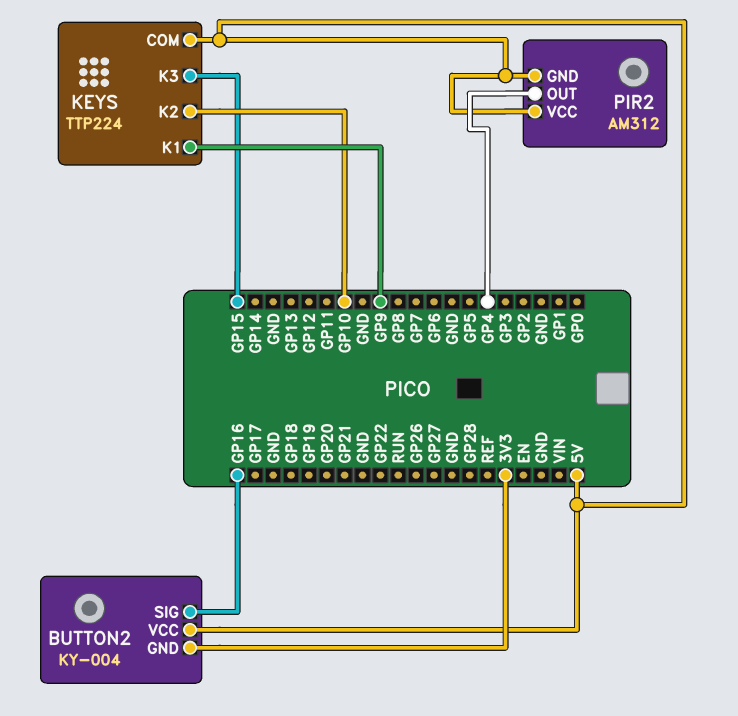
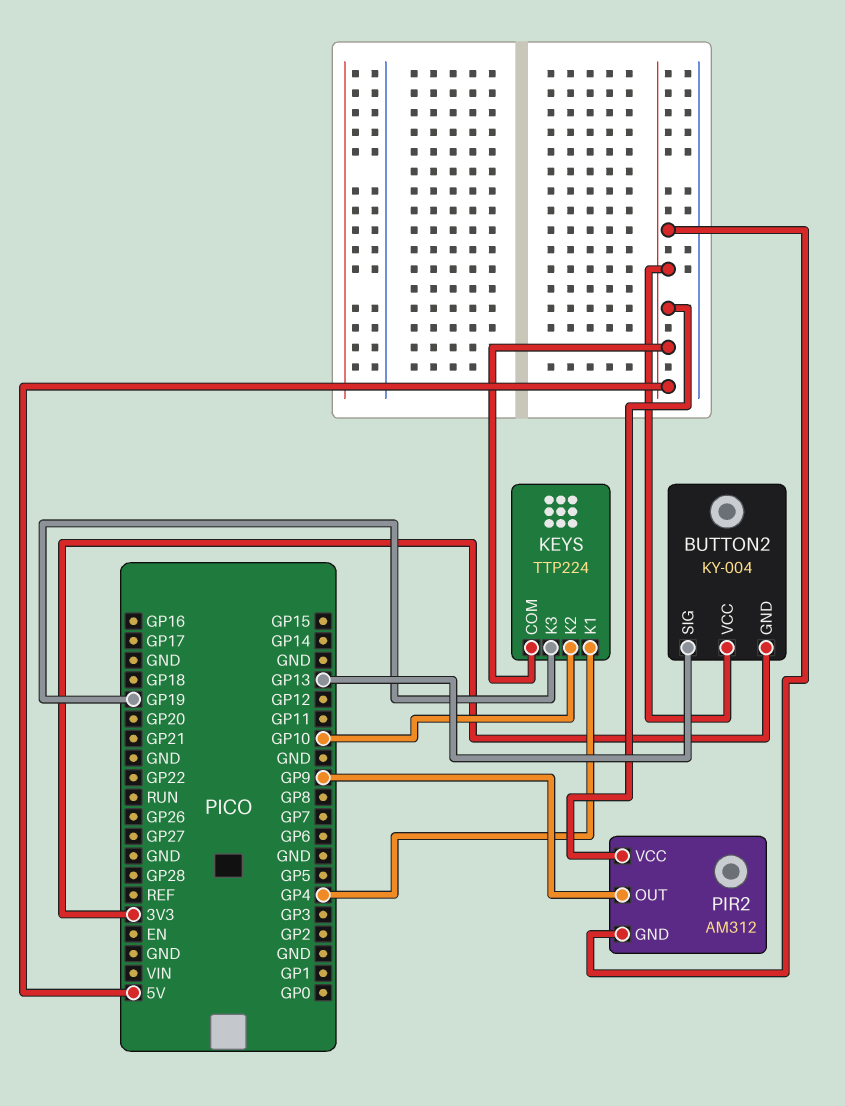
BUTTON2 pin SIG: GP16 -> GP13
KEYS pin K1: GP9 -> GP4
KEYS pin K3: GP15 -> GP19
PIR2 pin OUT: GP4 -> GP9

